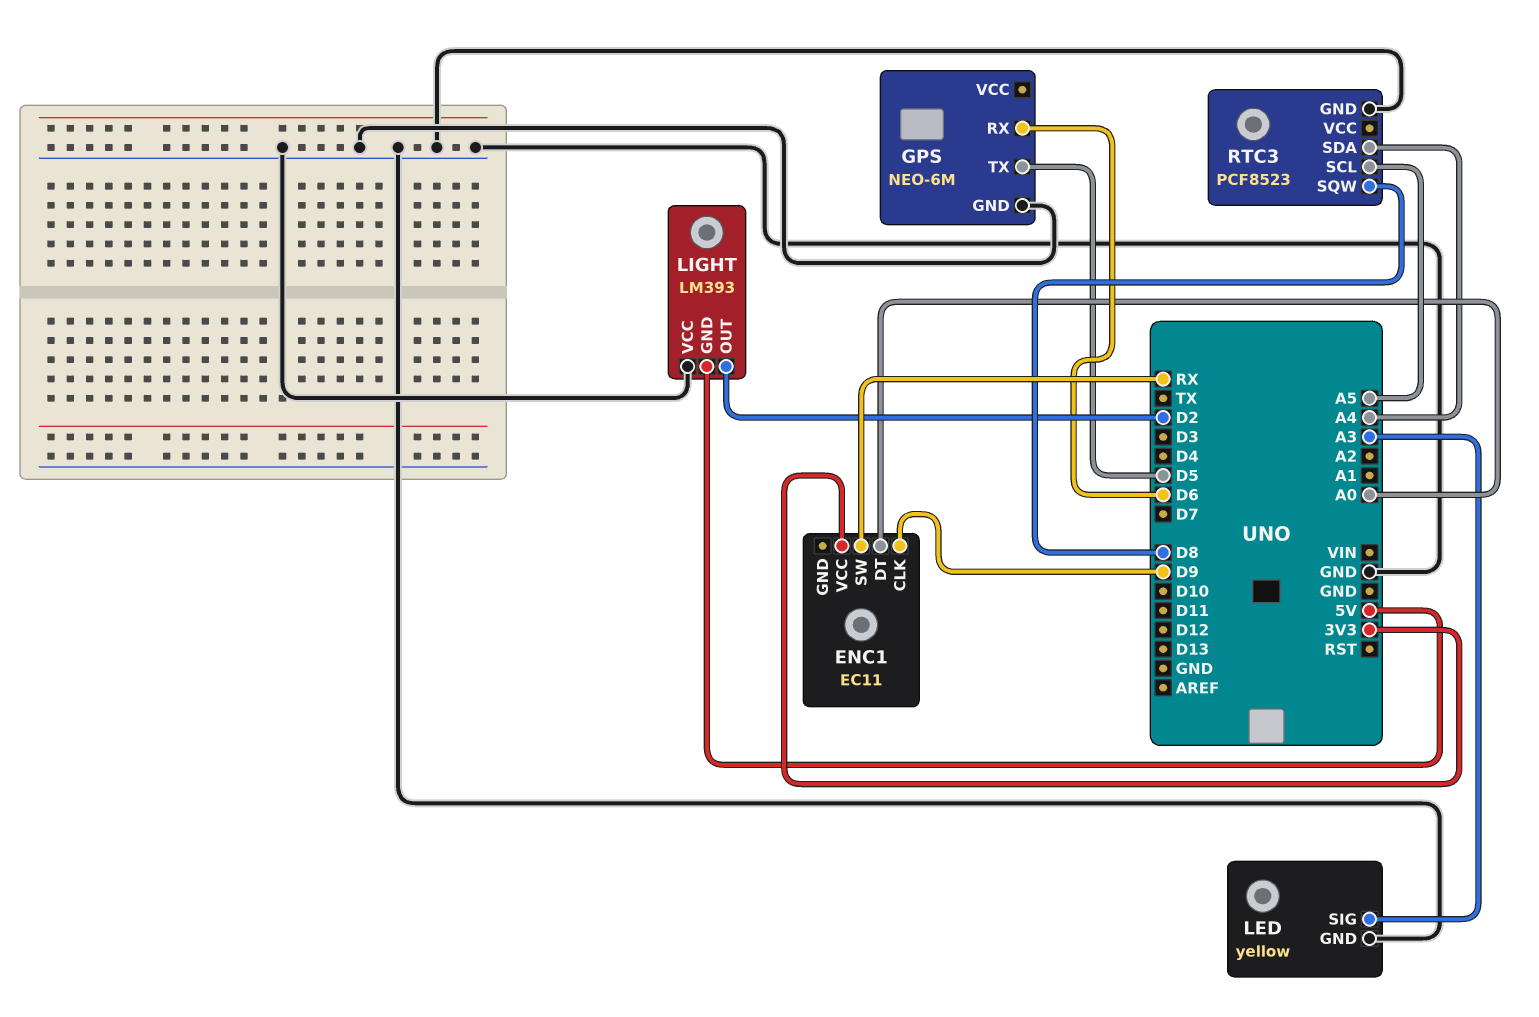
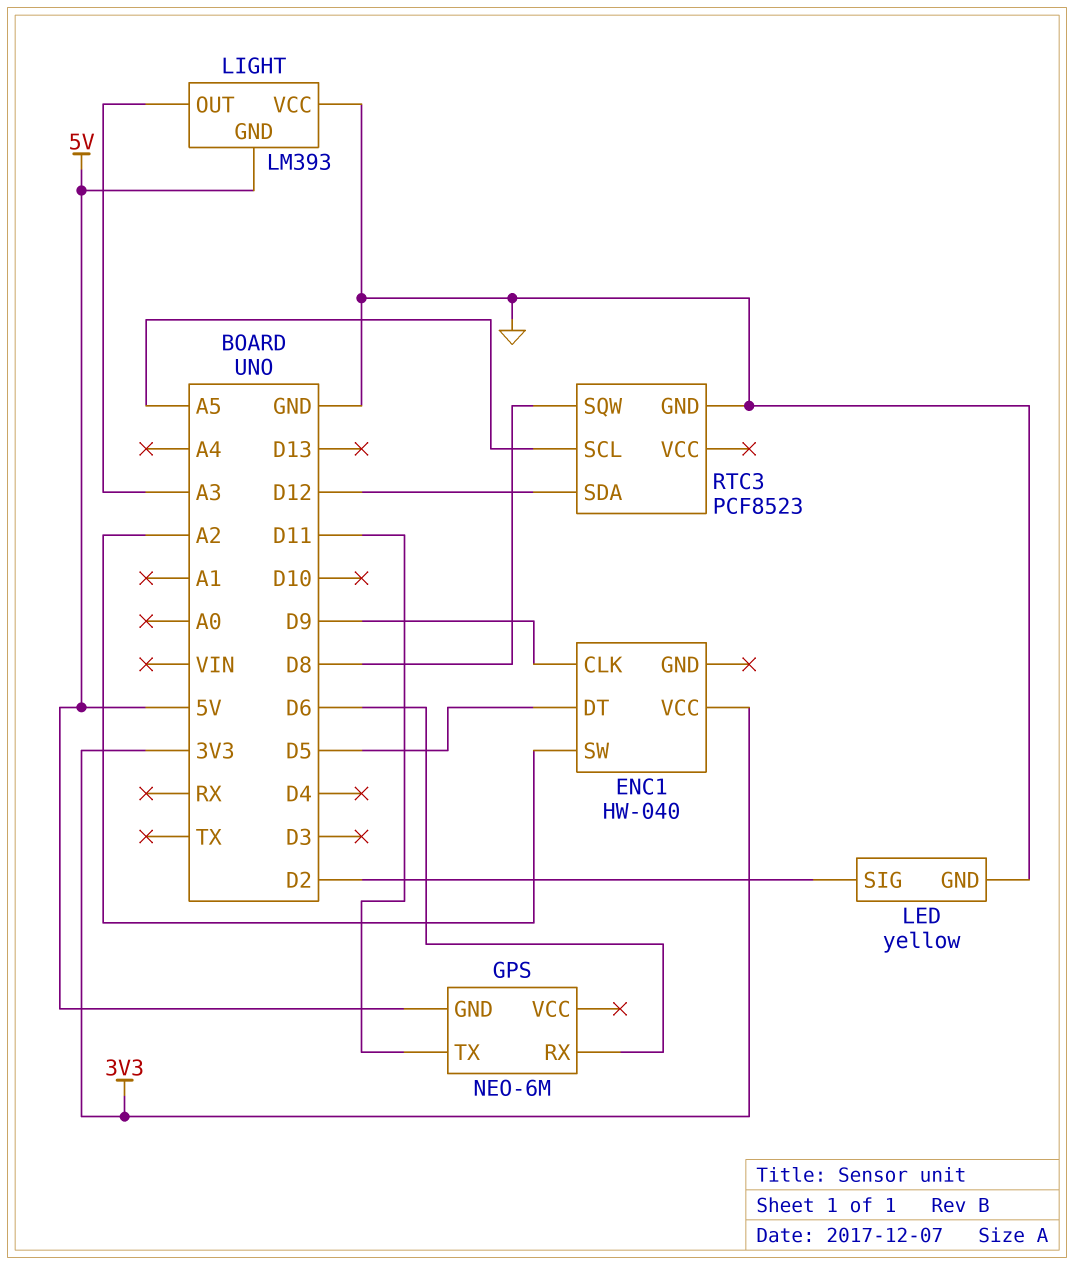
ENC1: EC11 -> HW-040
ENC1 pin DT: A0 -> D5
ENC1 pin SW: RX -> A2
GPS pin GND: GND -> 5V
GPS pin TX: D5 -> D11
LED pin SIG: A3 -> D2
LIGHT pin OUT: D2 -> A3
RTC3 pin SDA: A4 -> D12

